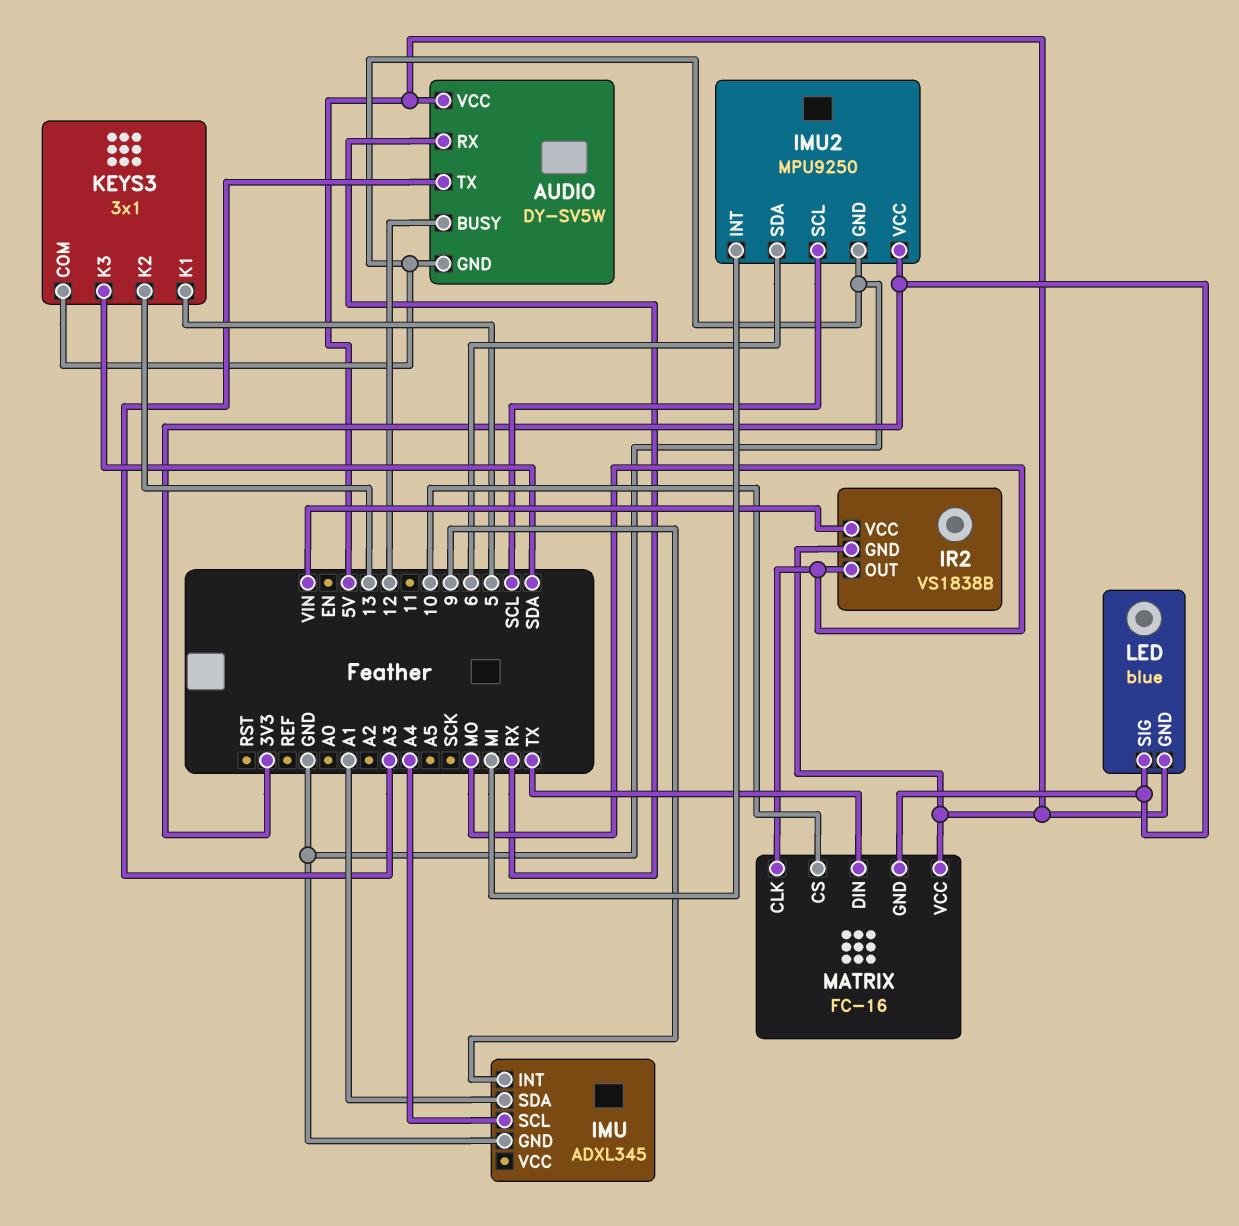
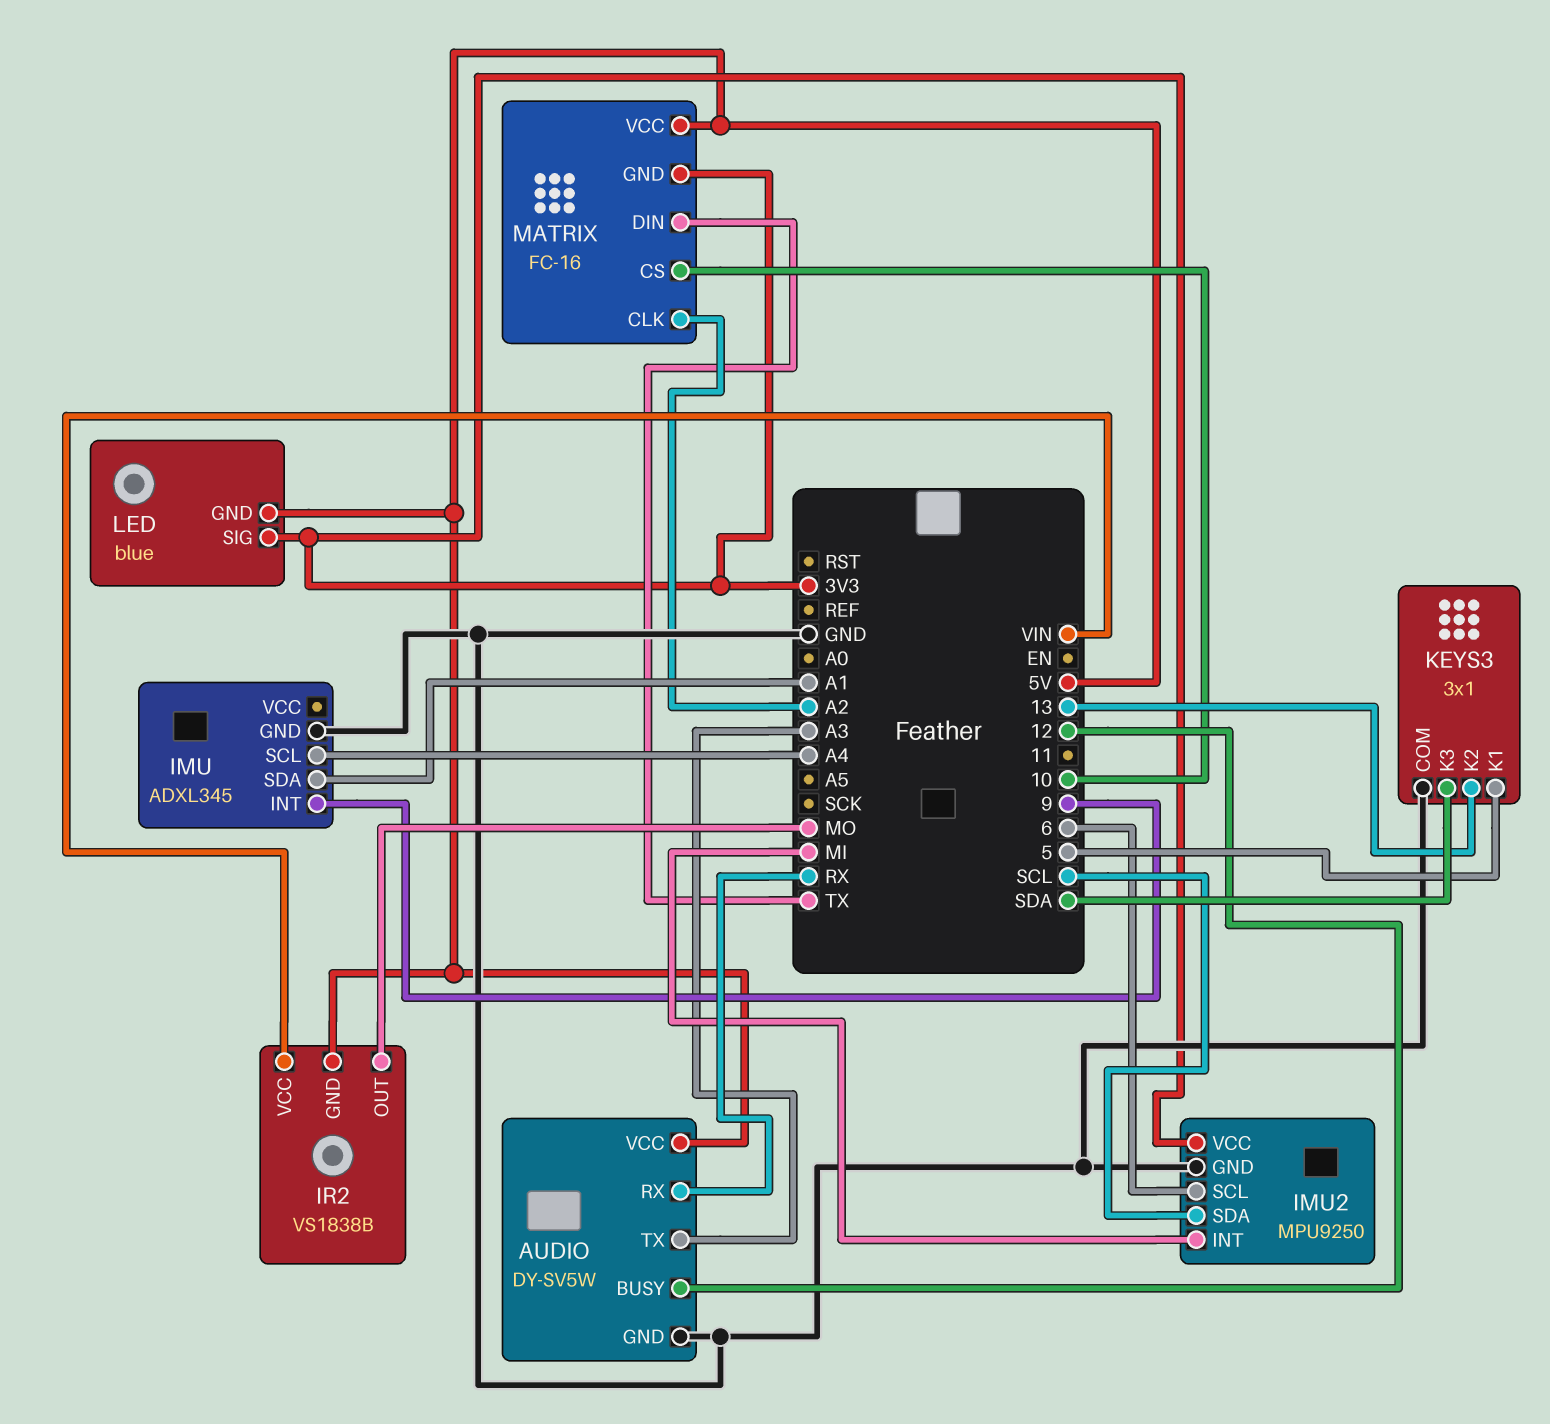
IMU2 pin SCL: SCL -> 6
IMU2 pin SDA: 6 -> SCL
MATRIX pin CLK: MO -> A2

